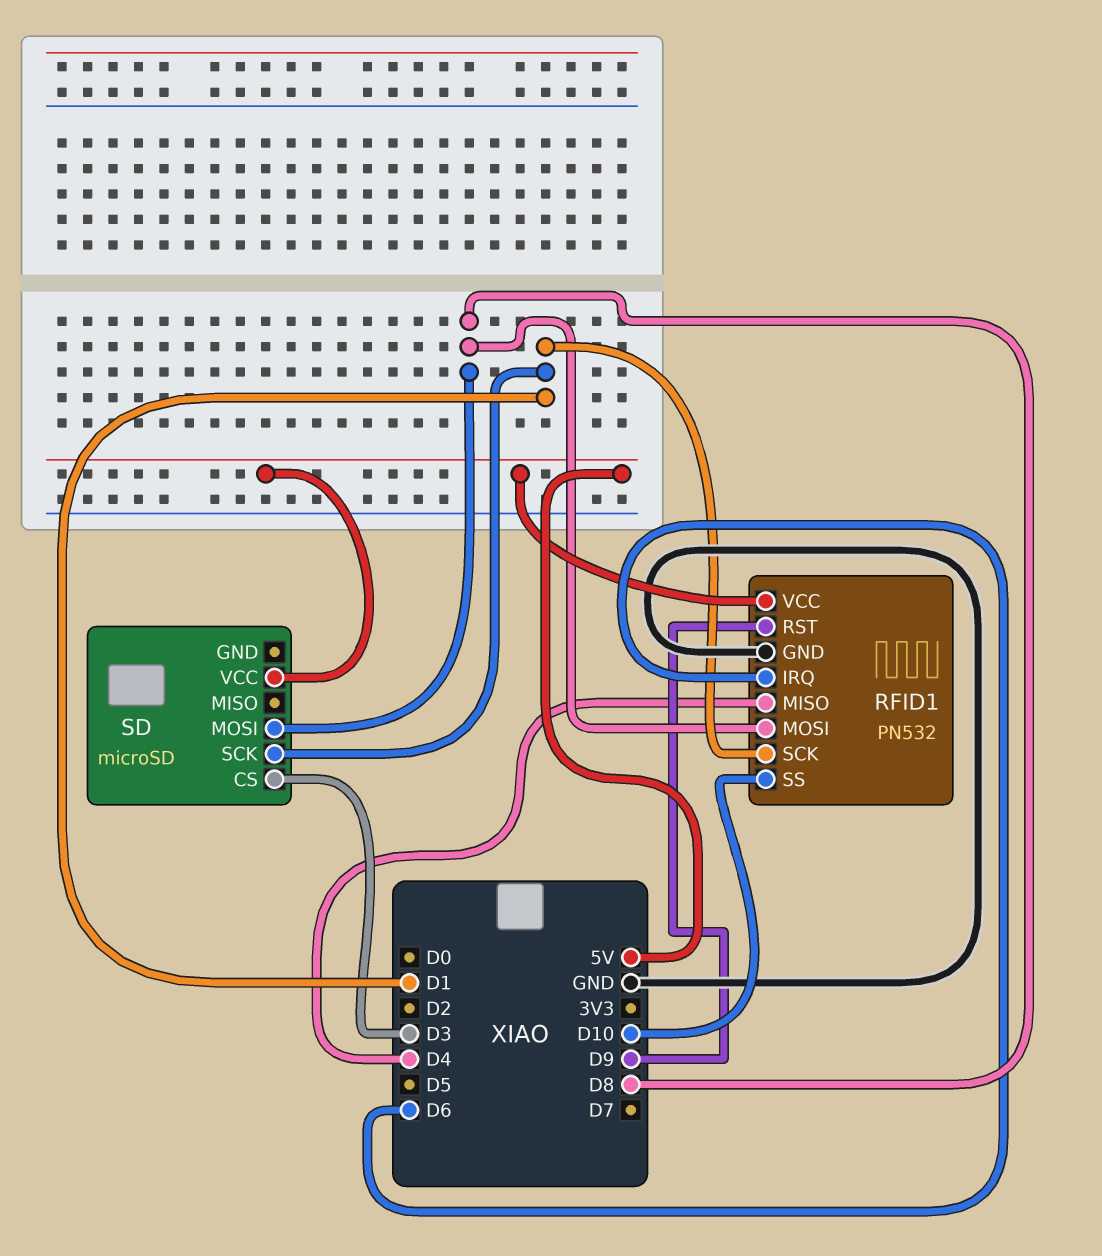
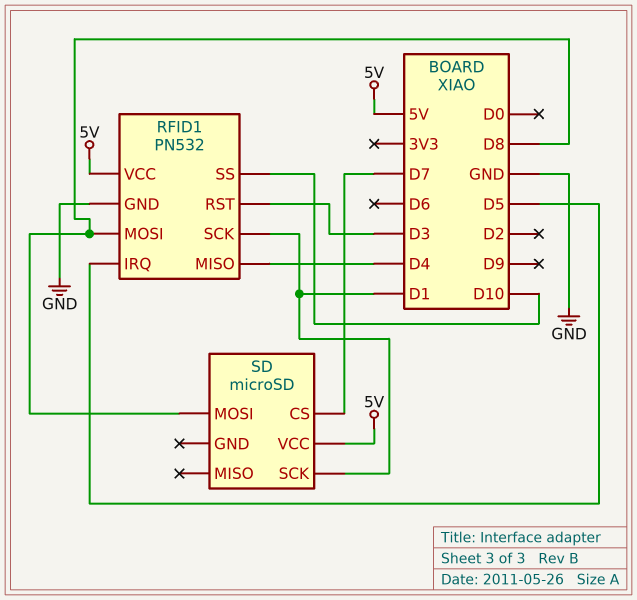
RFID1 pin IRQ: D6 -> D5
RFID1 pin RST: D9 -> D3
SD pin CS: D3 -> D7

